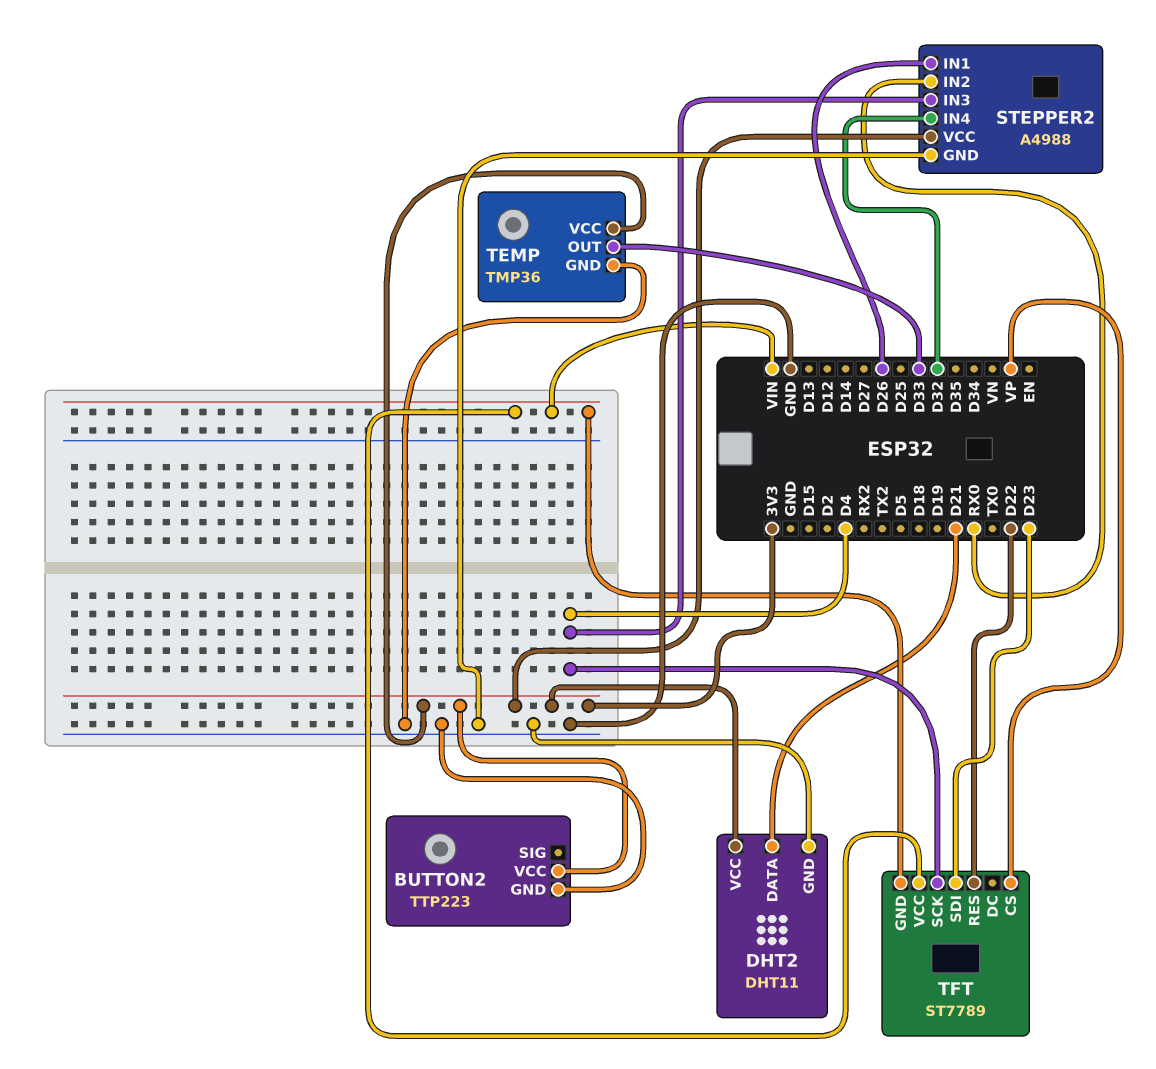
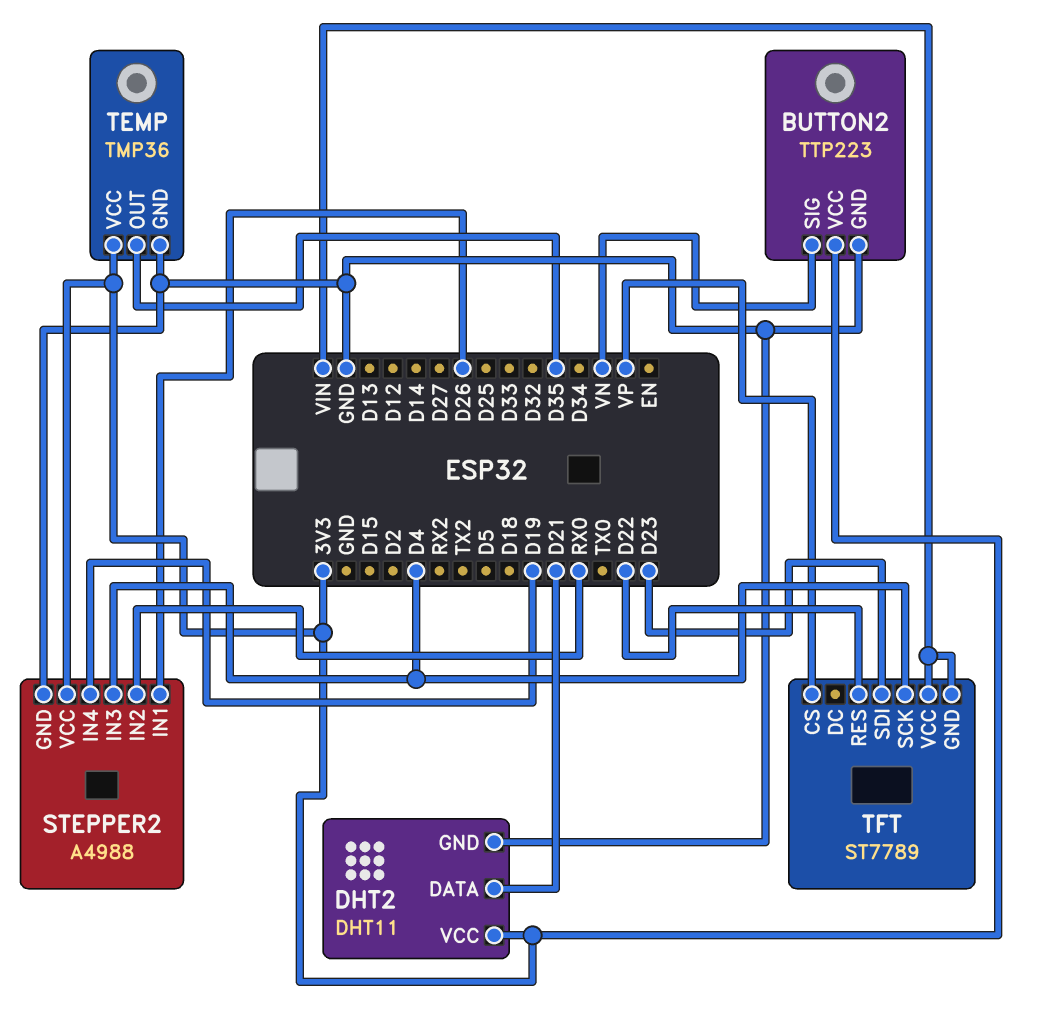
BUTTON2 pin SIG: none -> VN
STEPPER2 pin IN4: D32 -> D19
TEMP pin OUT: D33 -> D35

